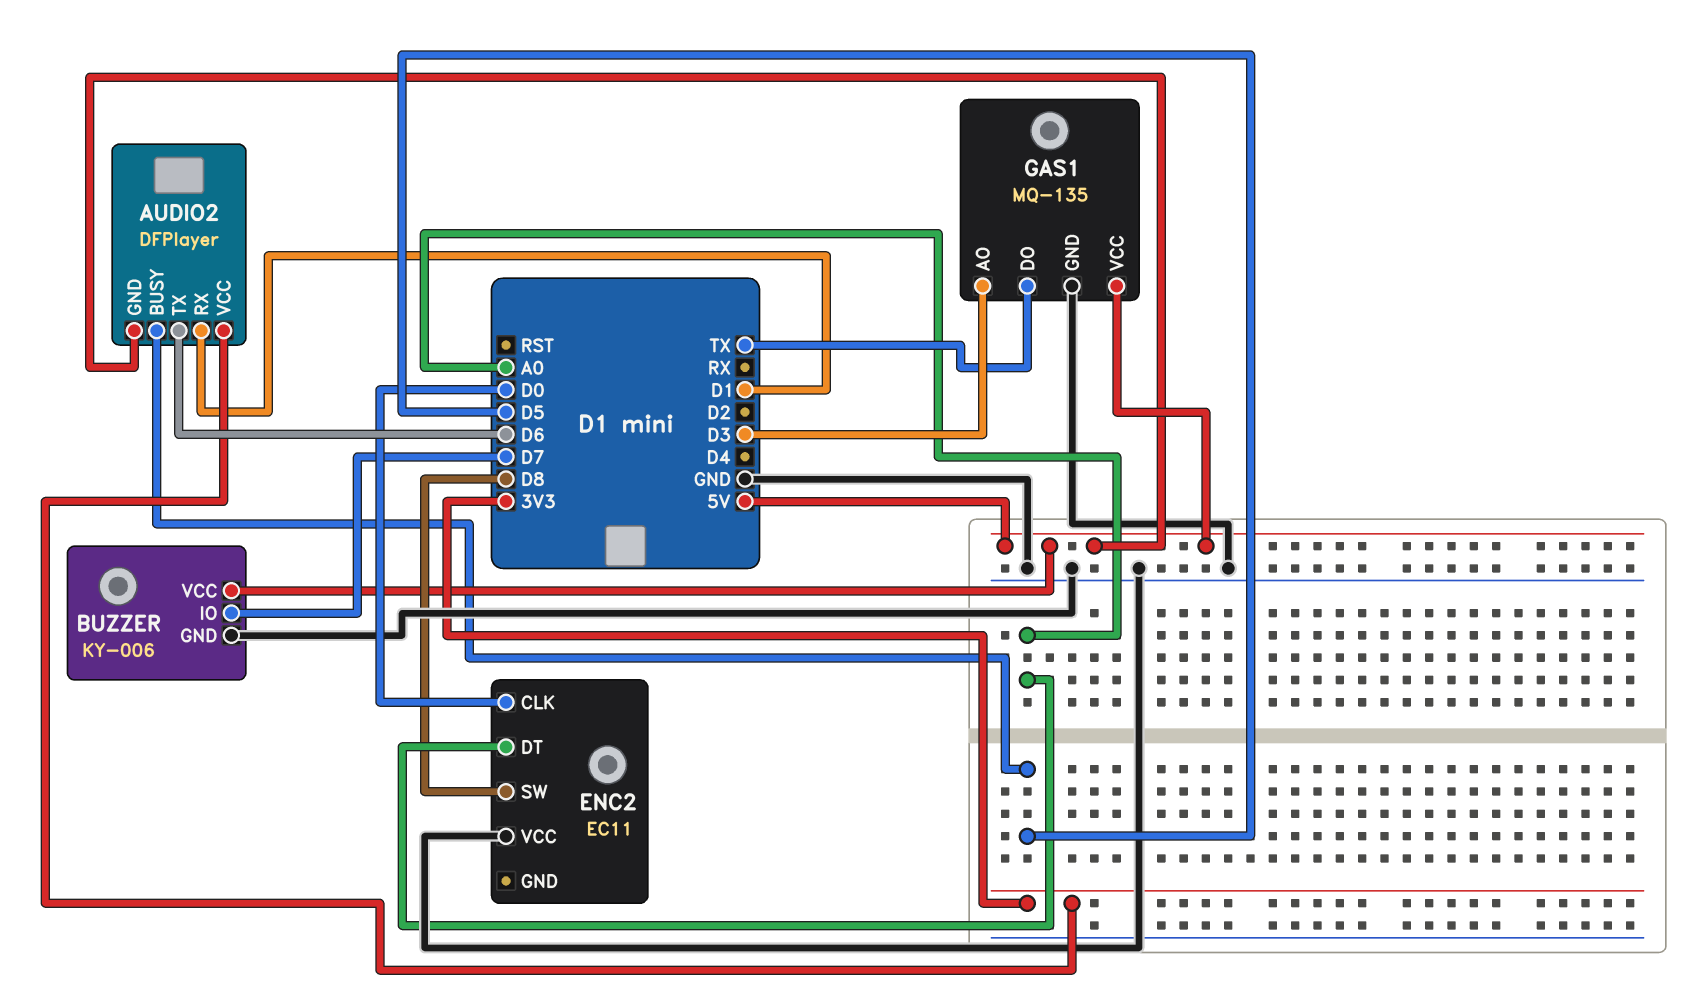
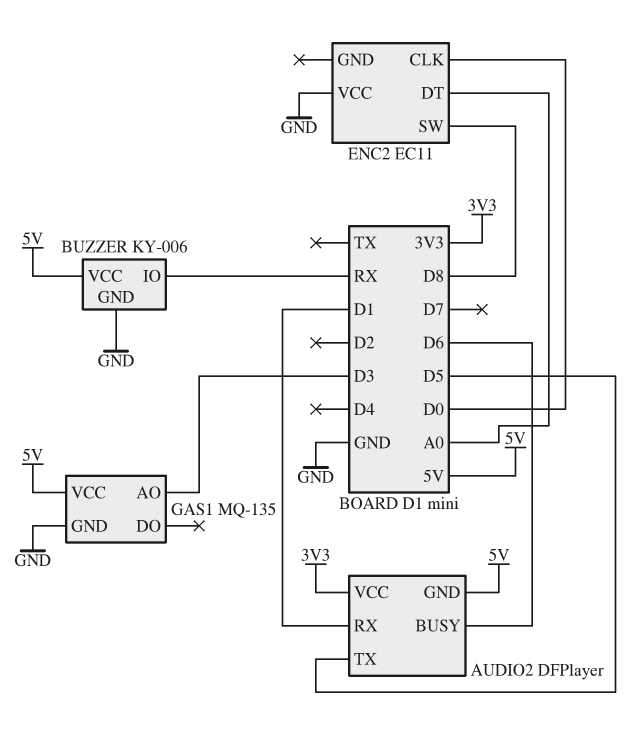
AUDIO2 pin BUSY: D5 -> D6
AUDIO2 pin TX: D6 -> D5
BUZZER pin IO: D7 -> RX
GAS1 pin DO: TX -> none

